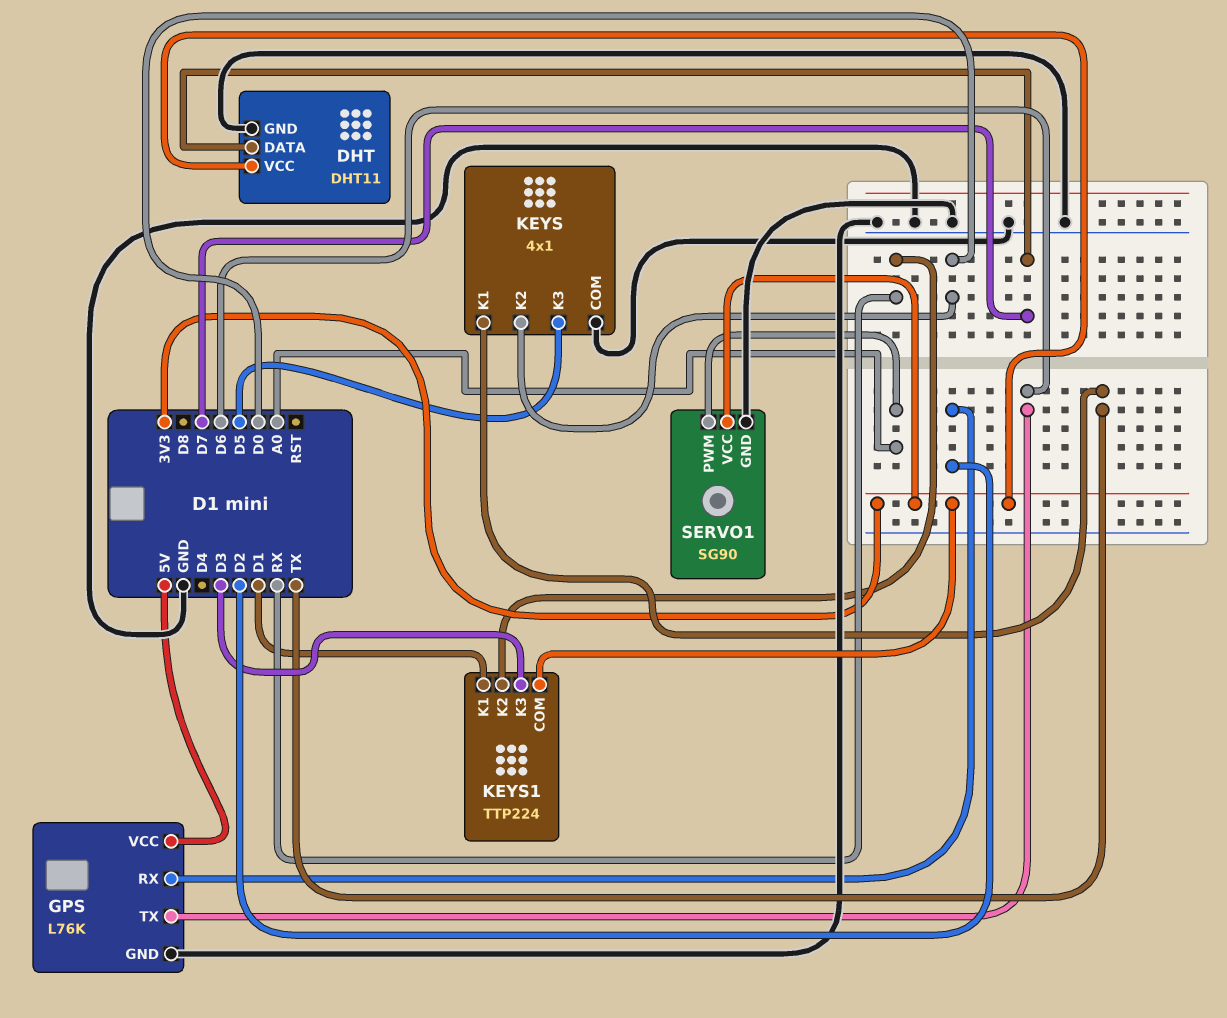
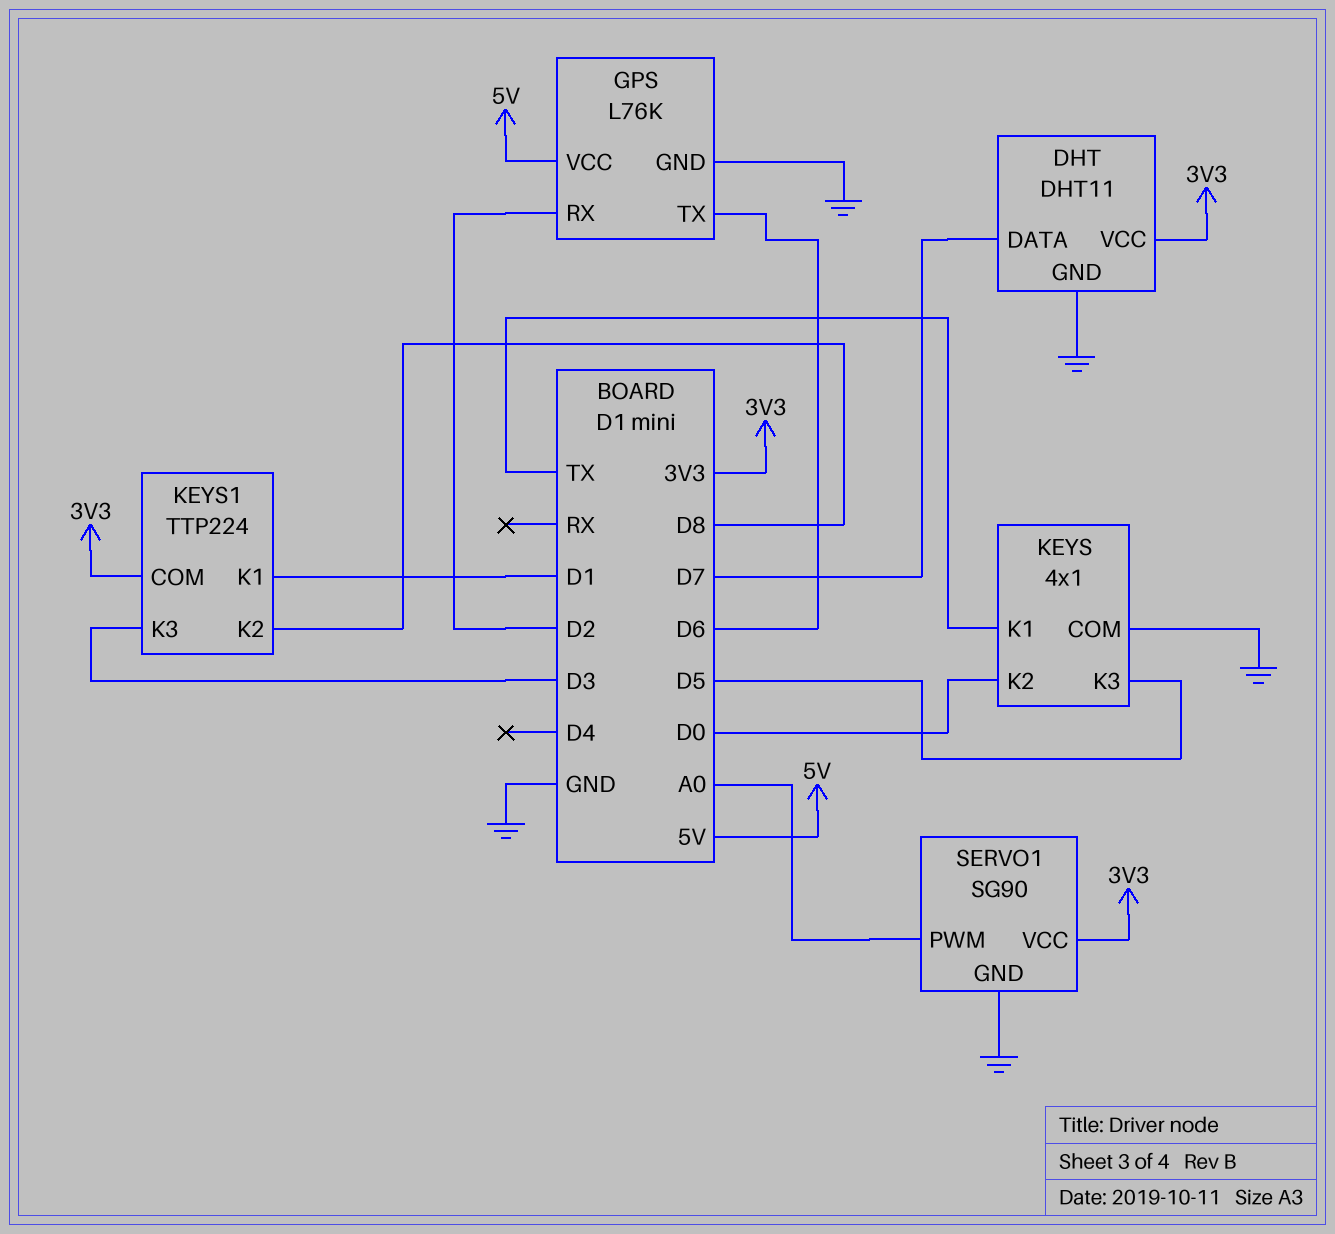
KEYS1 pin K2: RX -> D8

